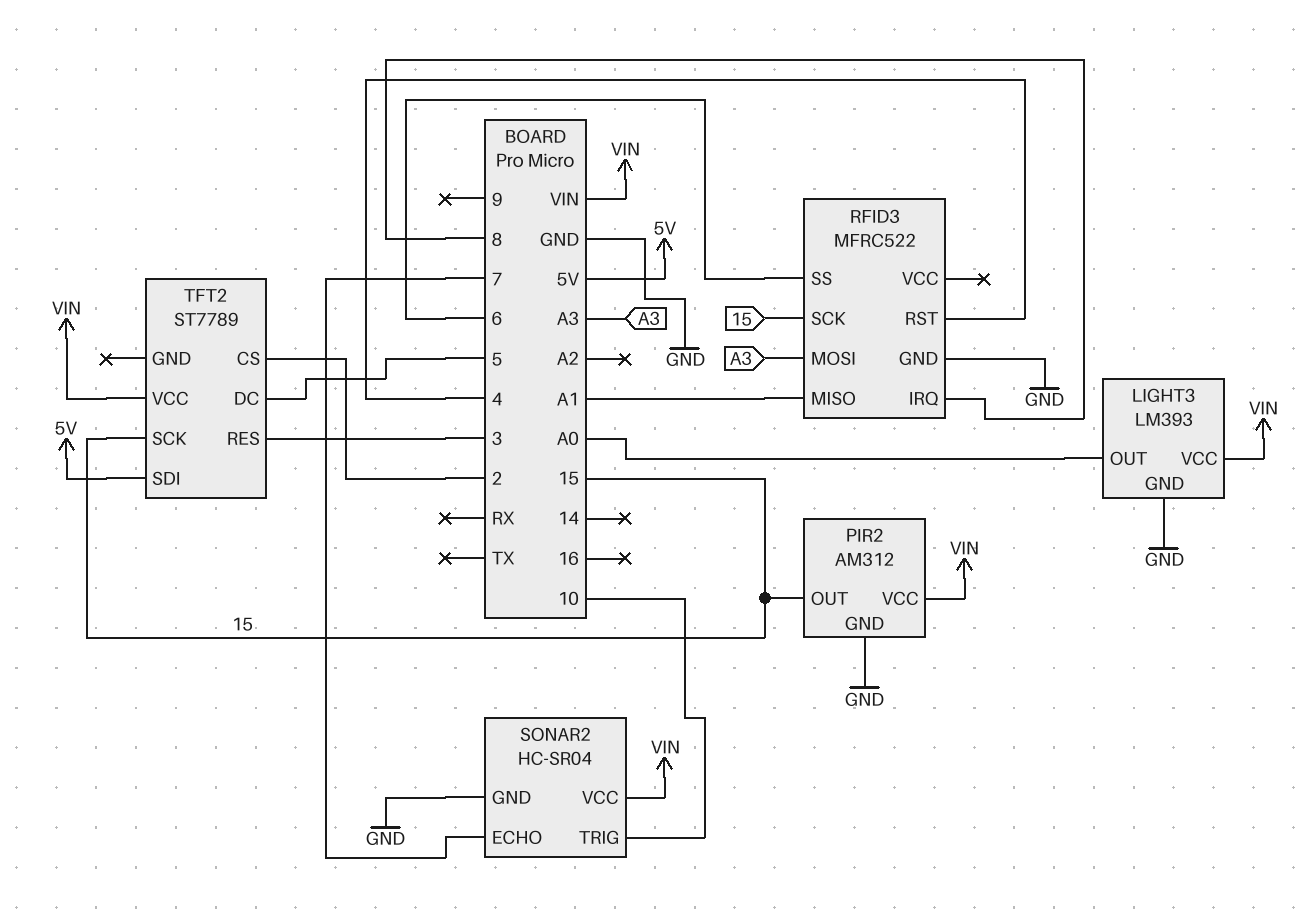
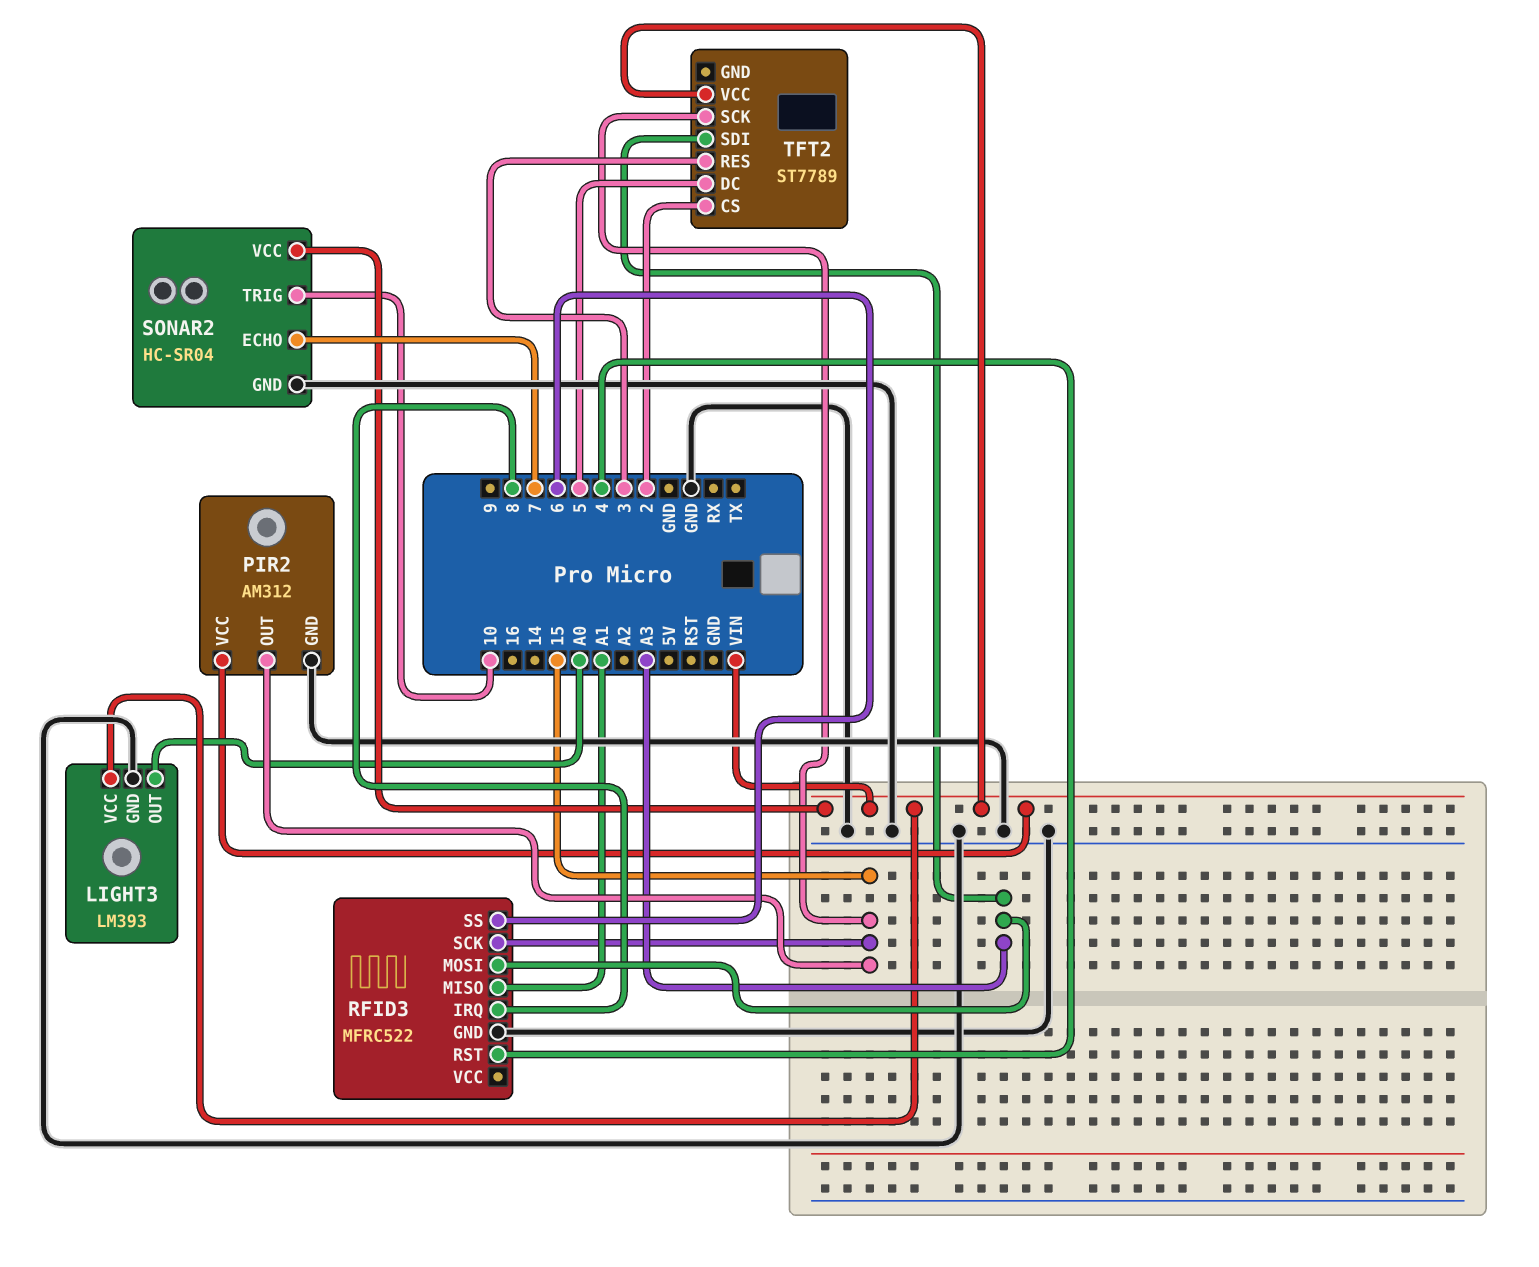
TFT2 pin SDI: 5V -> A3

